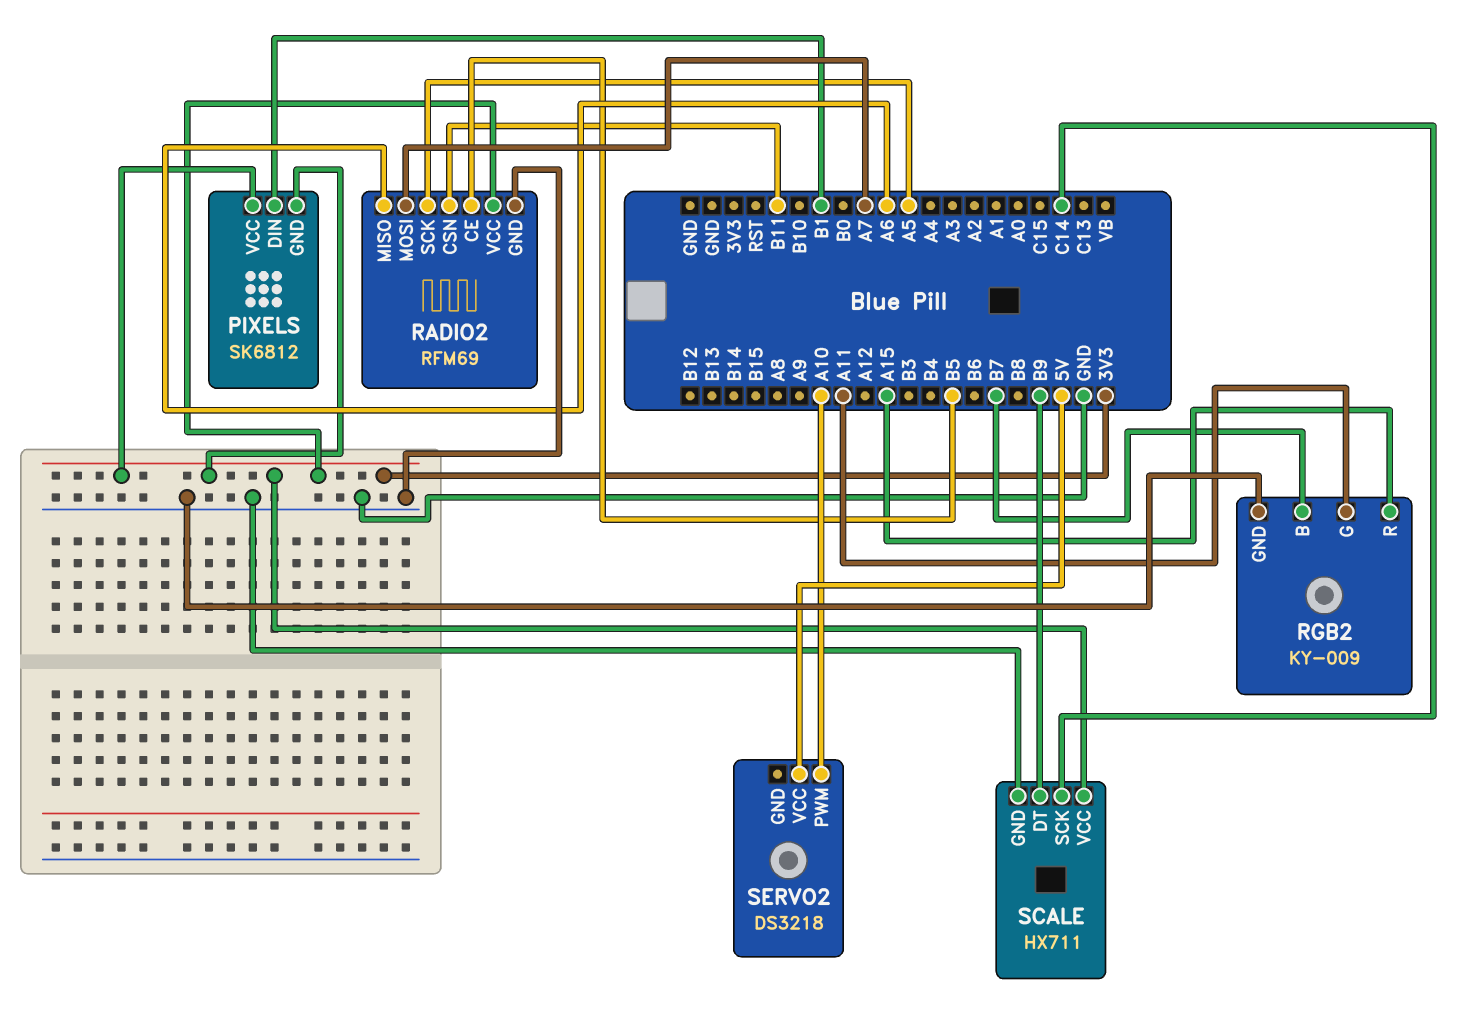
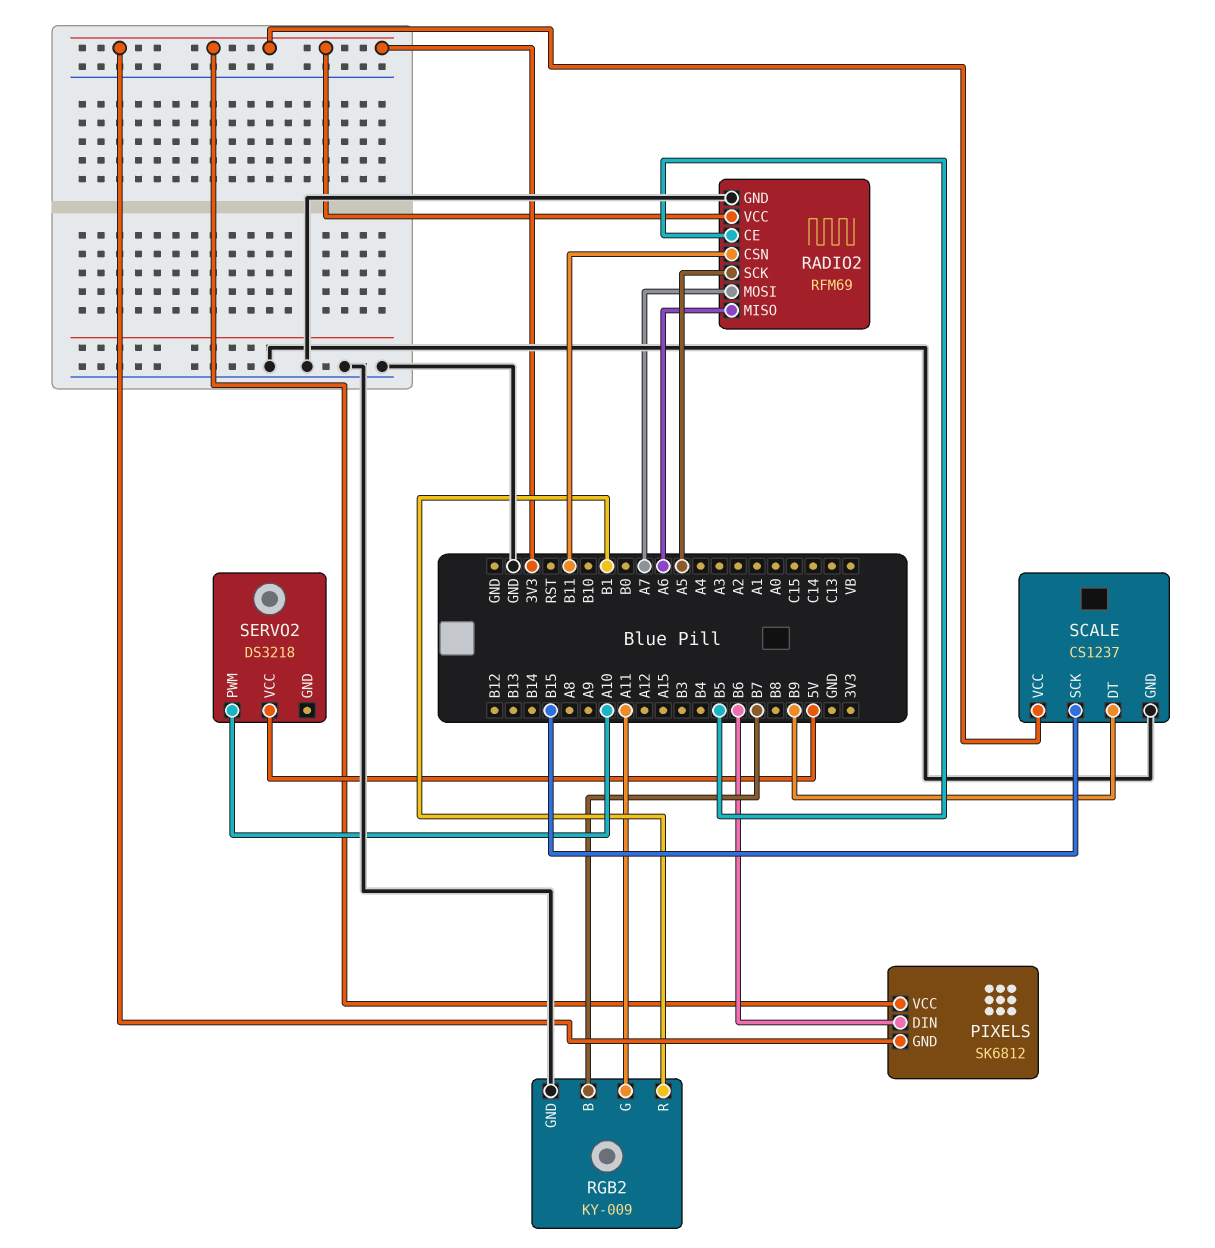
PIXELS pin DIN: B1 -> B6
RGB2 pin R: A15 -> B1
SCALE: HX711 -> CS1237
SCALE pin SCK: C14 -> B15

